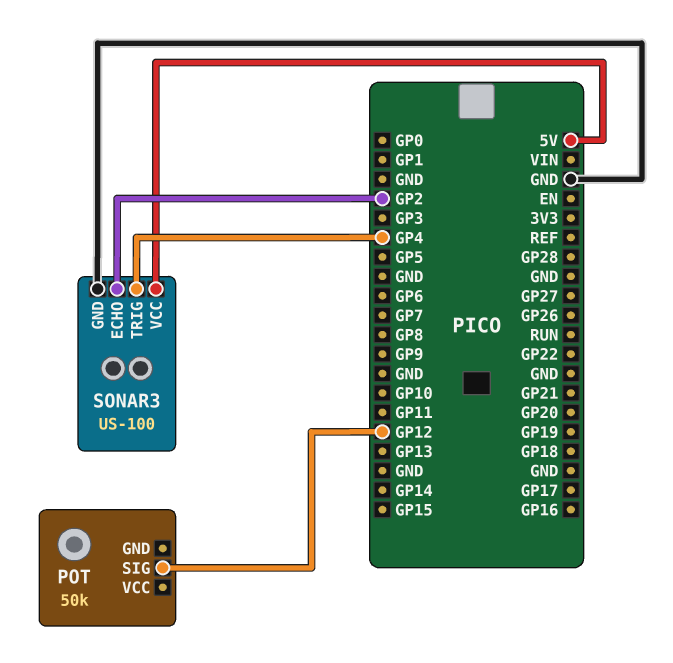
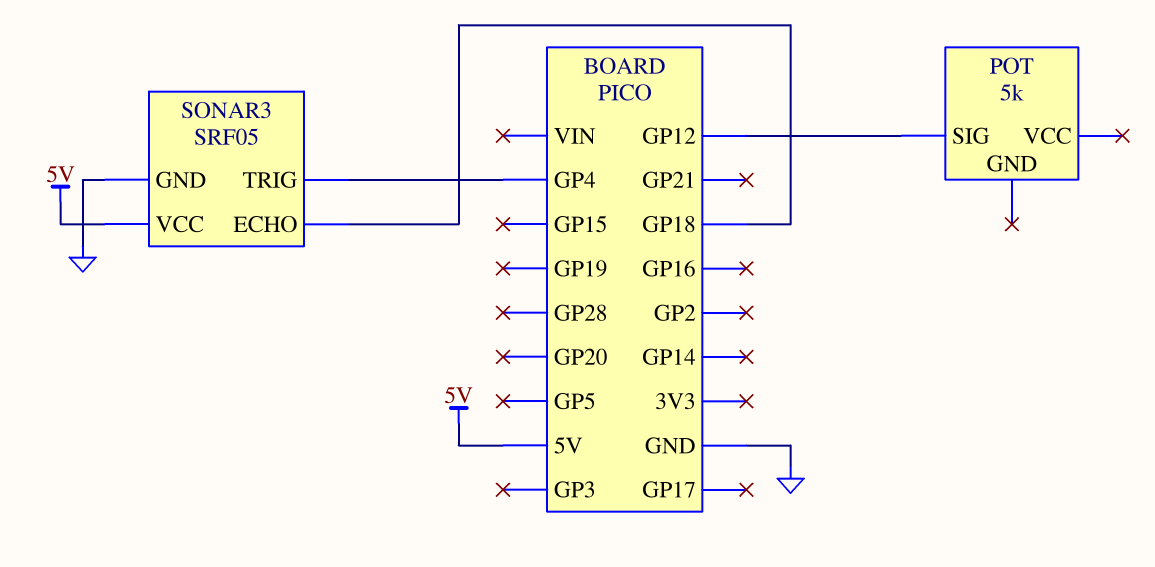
POT: 50k -> 5k
SONAR3: US-100 -> SRF05
SONAR3 pin ECHO: GP2 -> GP18

